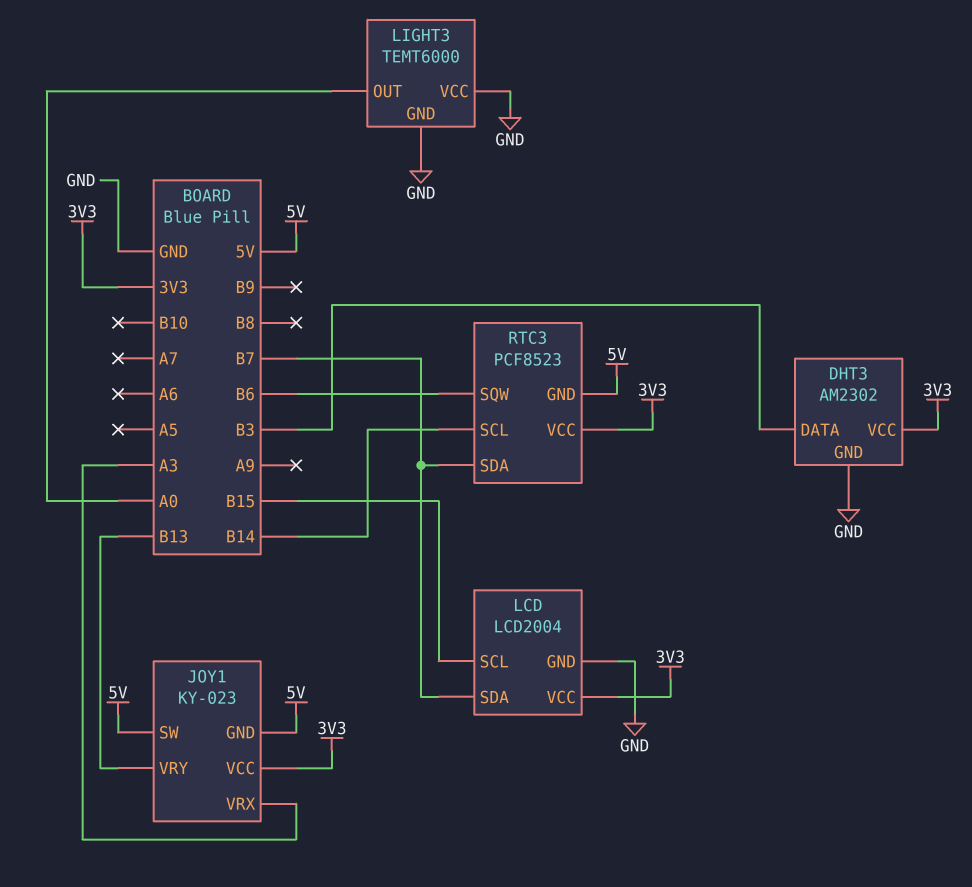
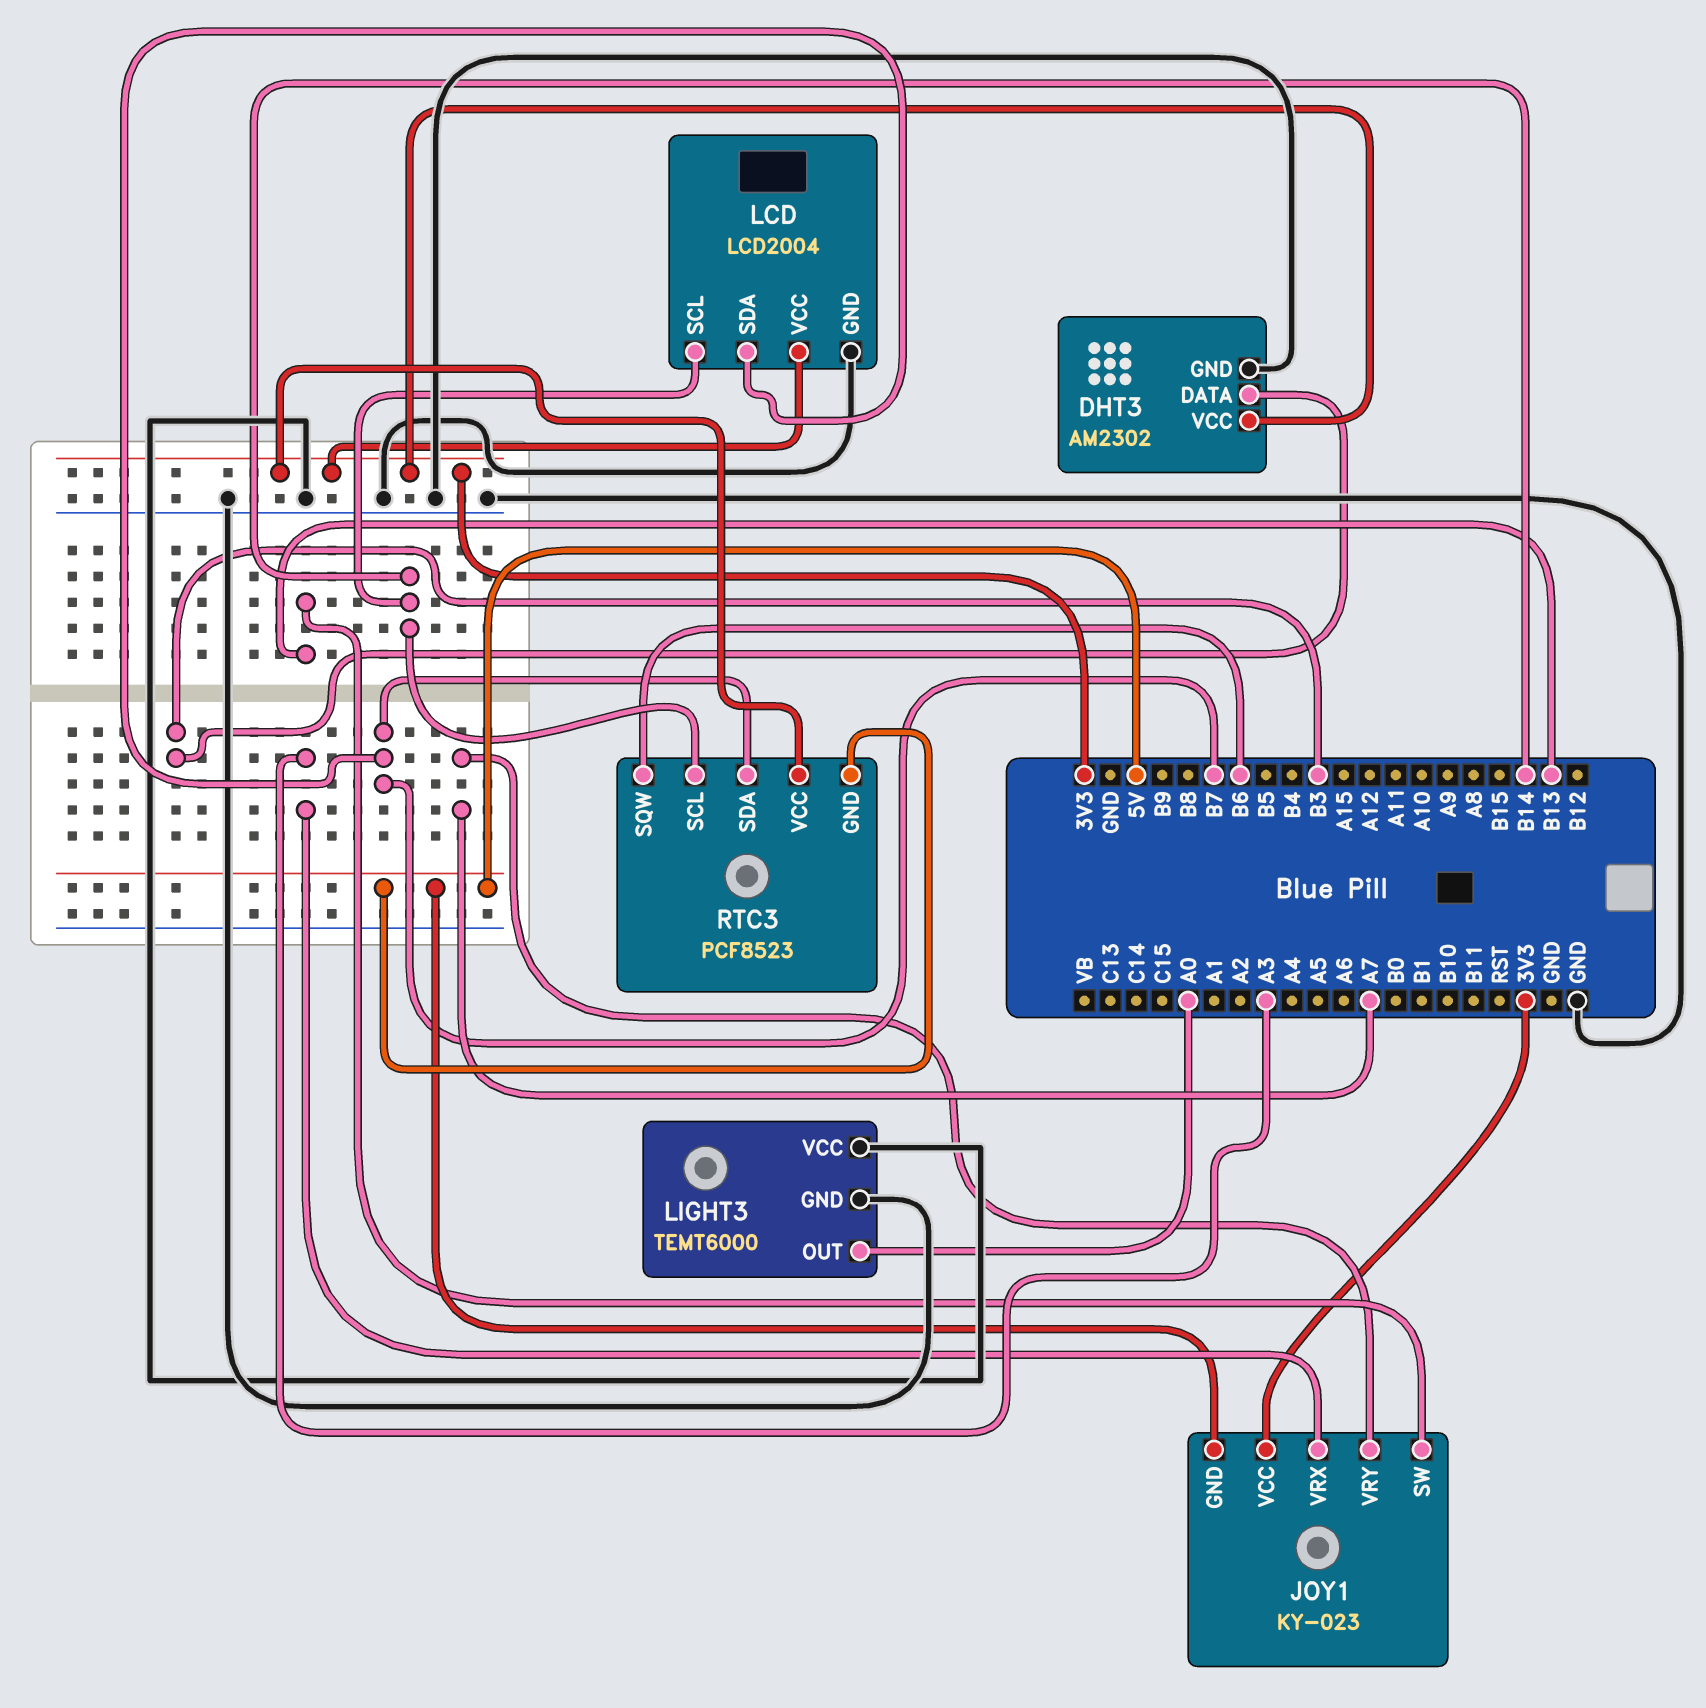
JOY1 pin SW: 5V -> B13
JOY1 pin VRY: B13 -> A7
LCD pin SCL: B15 -> B14

